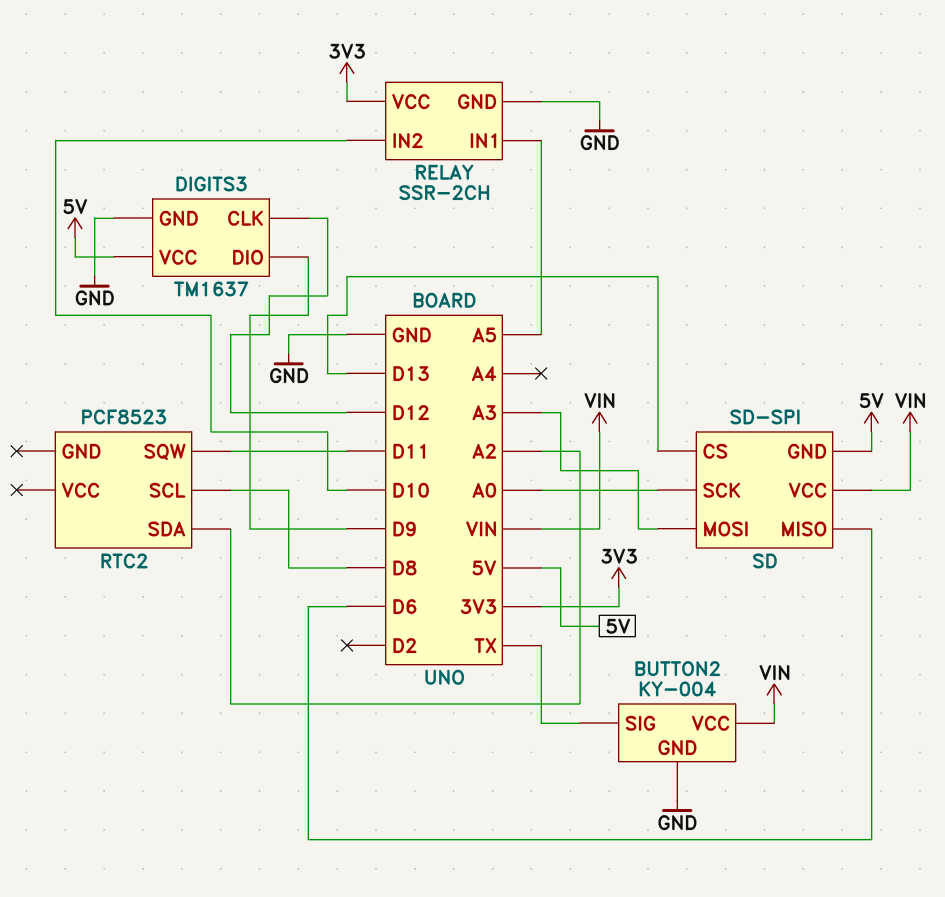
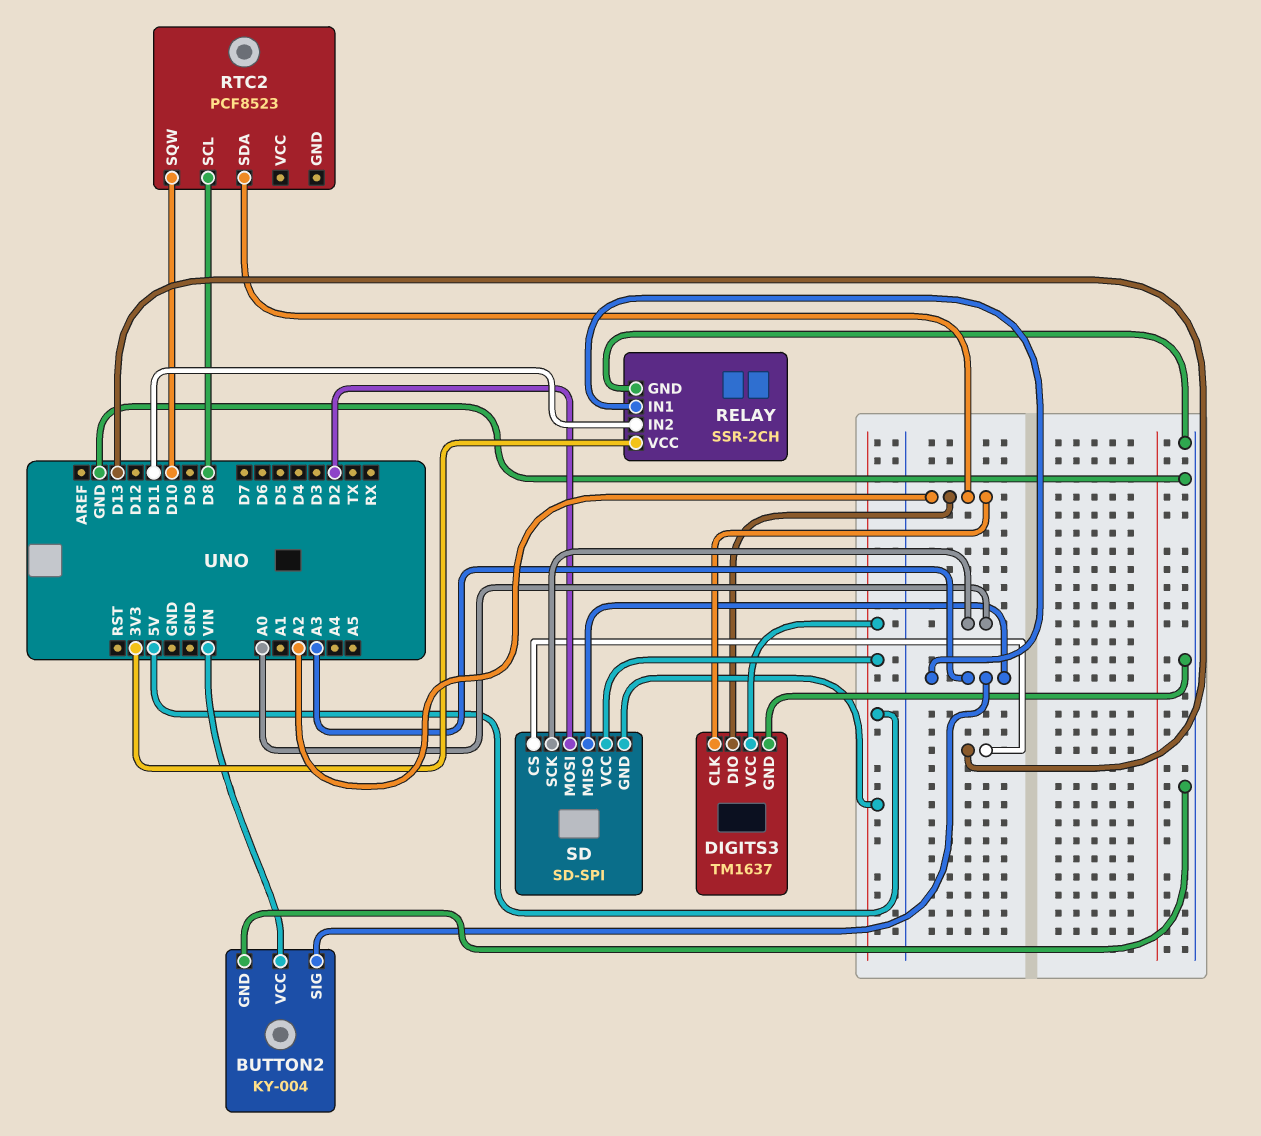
BUTTON2 pin SIG: TX -> A3
DIGITS3 pin CLK: D12 -> A2
DIGITS3 pin DIO: D9 -> A2
RELAY pin IN1: A5 -> A3
RELAY pin IN2: D10 -> D11
RTC2 pin SQW: D11 -> D10
SD pin MISO: D6 -> A3
SD pin MOSI: A3 -> D2
SD pin VCC: VIN -> 5V

